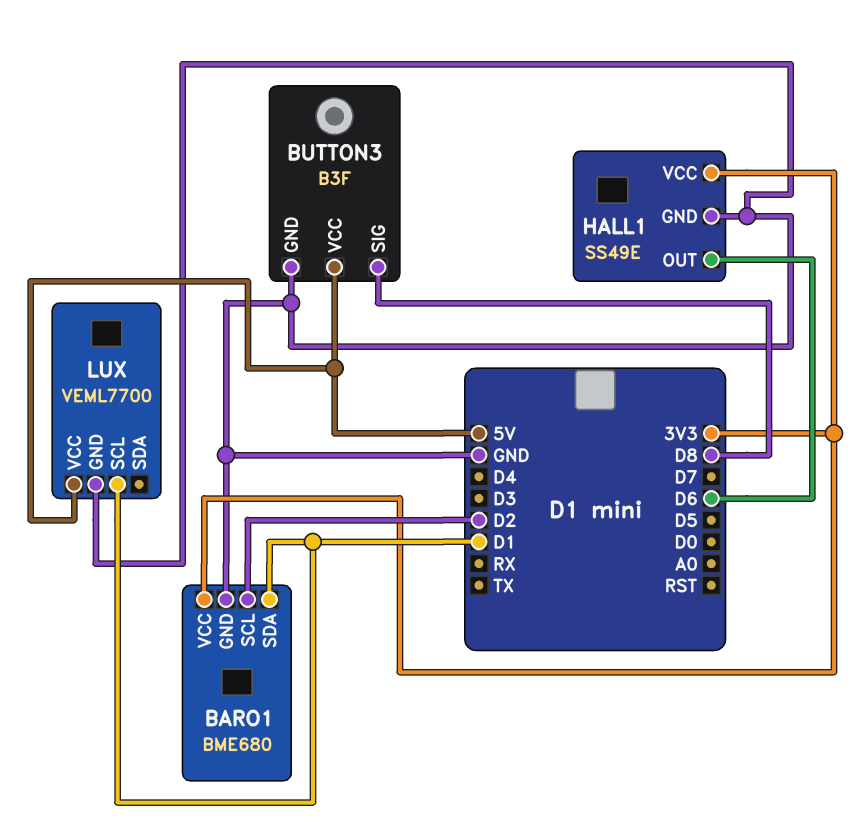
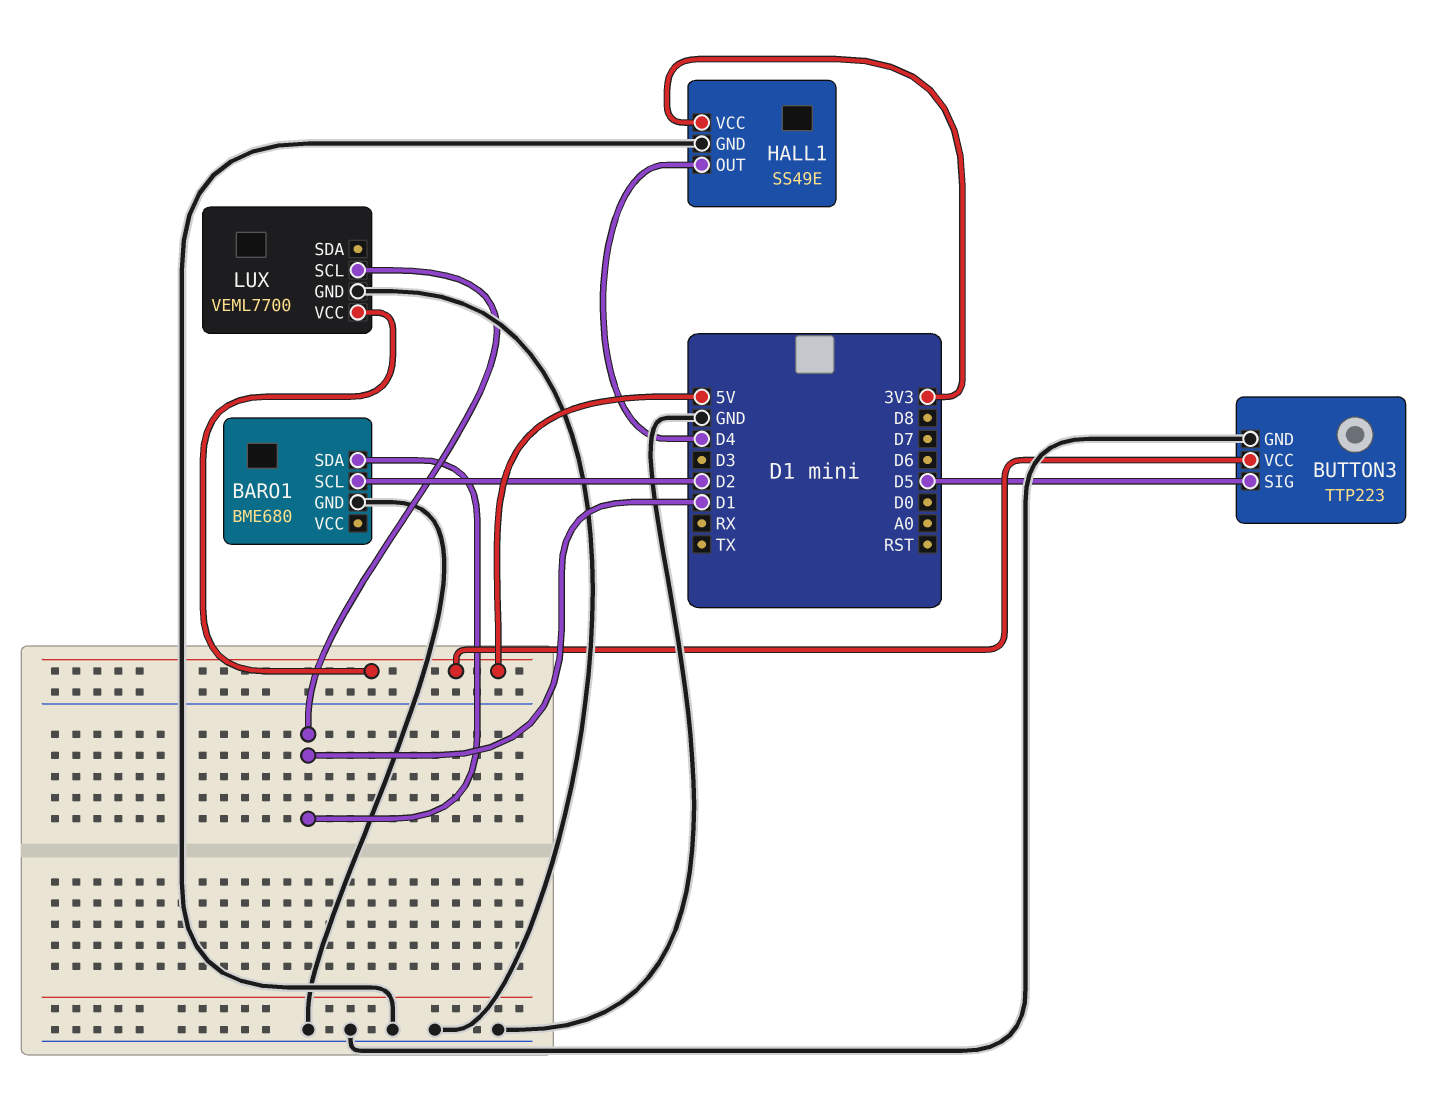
BARO1 pin VCC: 3V3 -> none
BUTTON3: B3F -> TTP223
BUTTON3 pin SIG: D8 -> D5
HALL1 pin OUT: D6 -> D4

